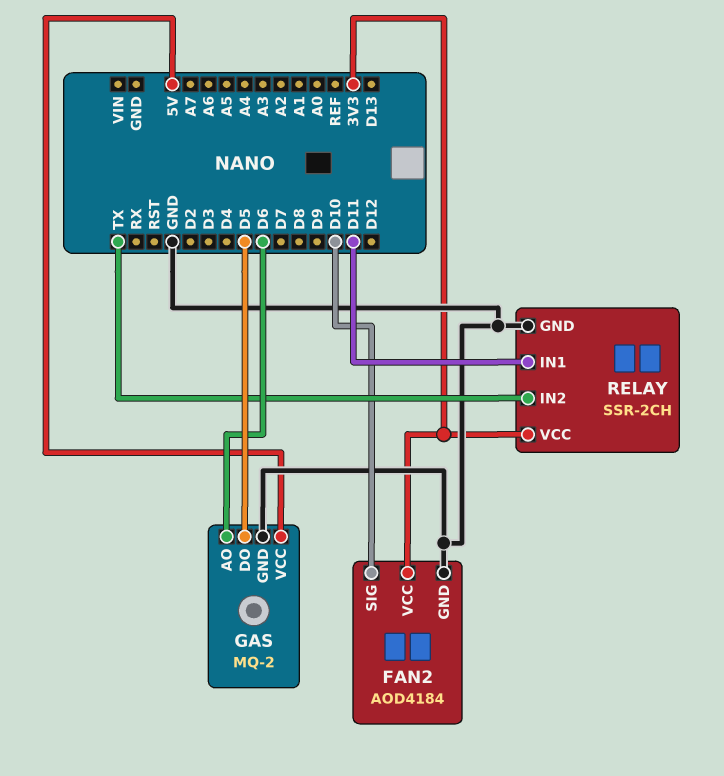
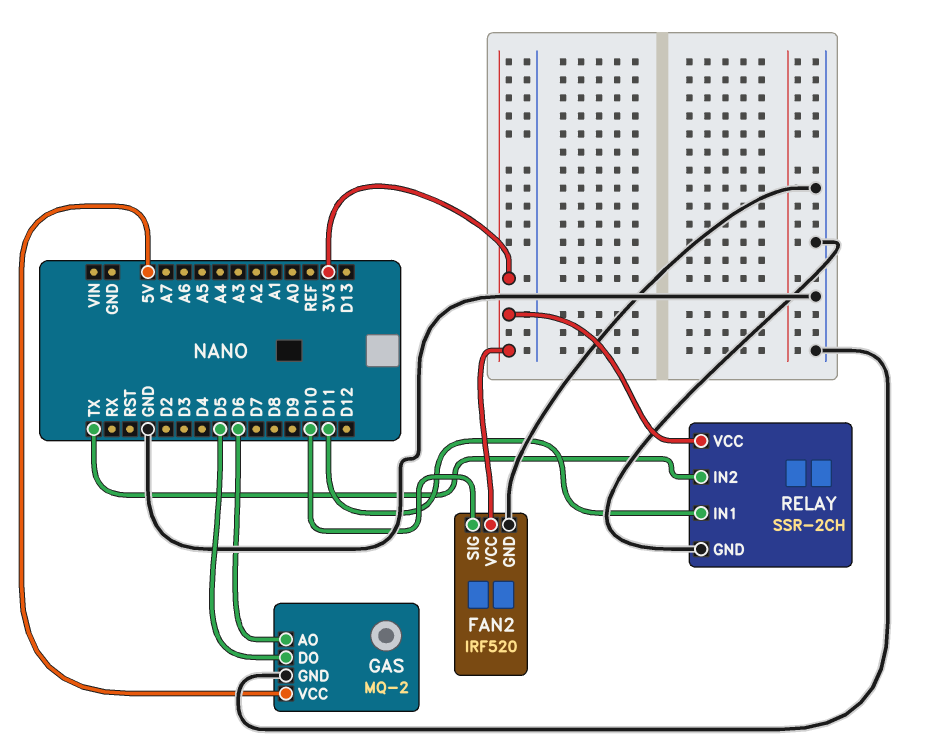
FAN2: AOD4184 -> IRF520

